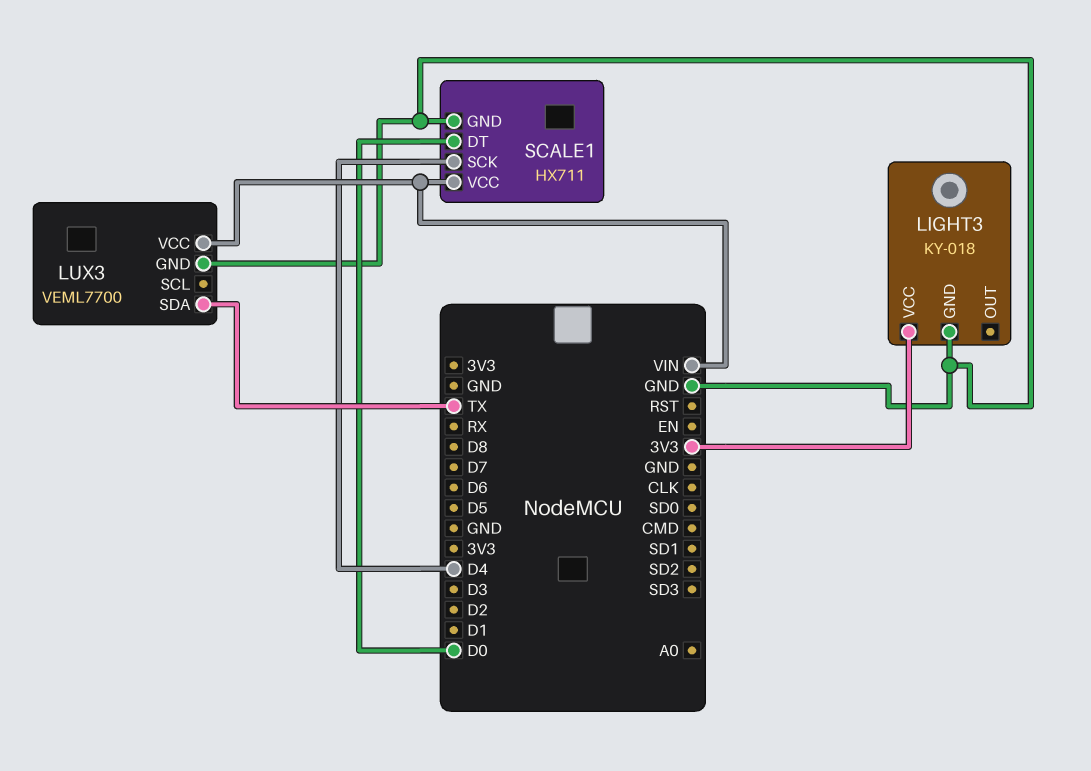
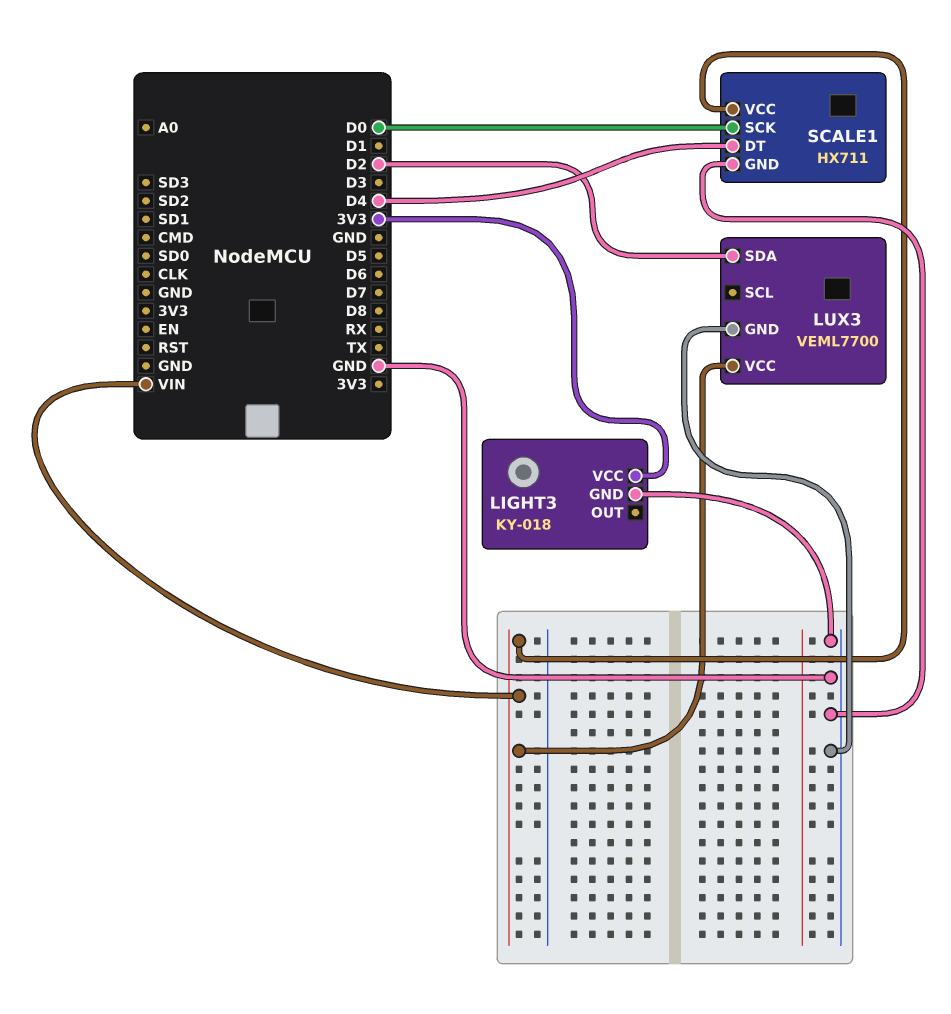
LUX3 pin SDA: TX -> D2
SCALE1 pin DT: D0 -> D4
SCALE1 pin SCK: D4 -> D0

